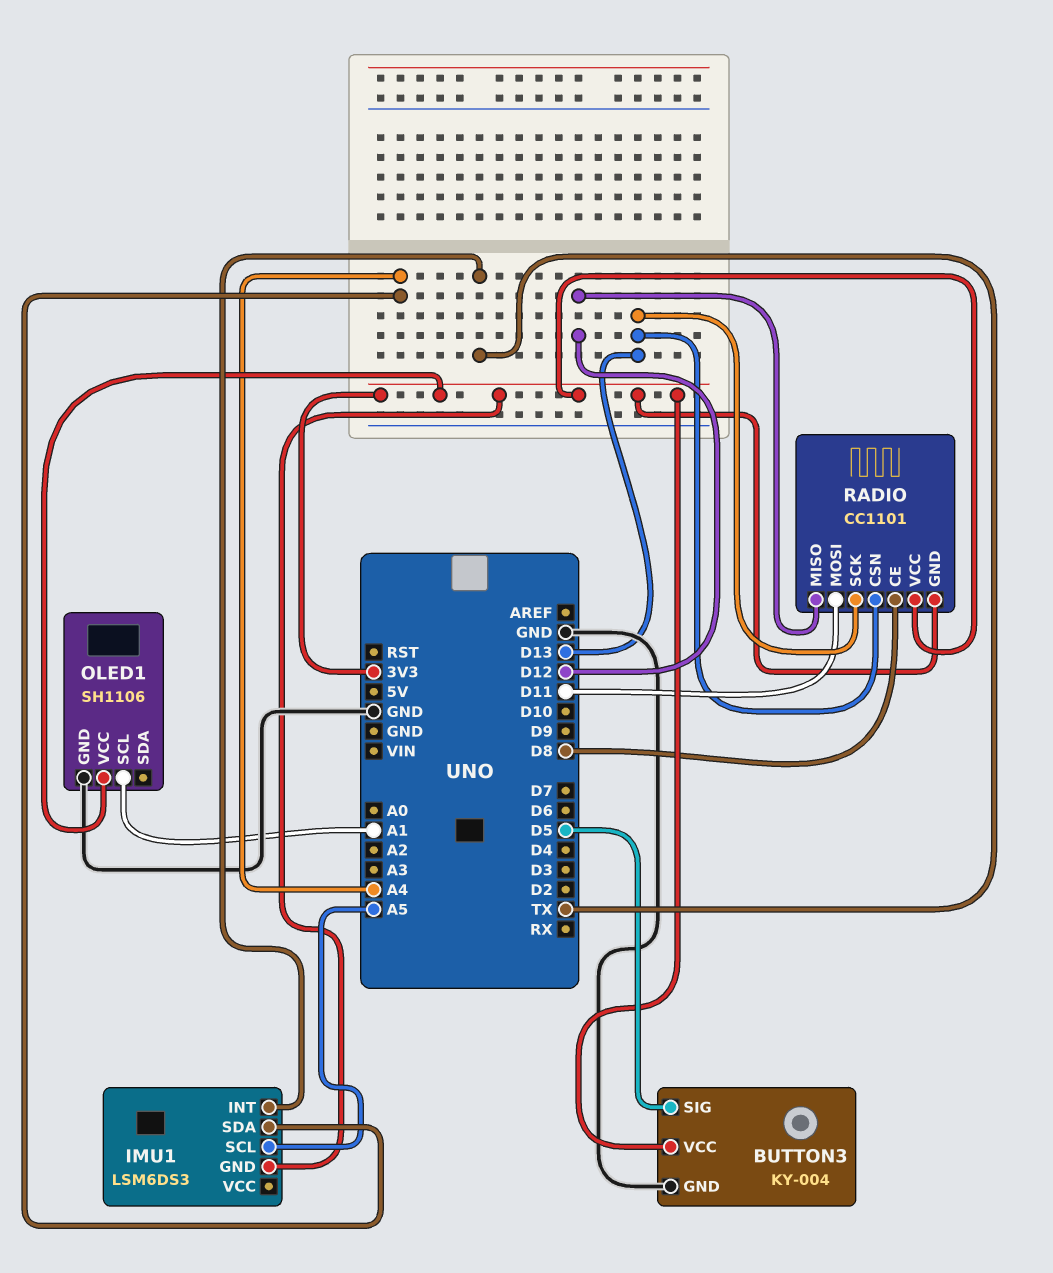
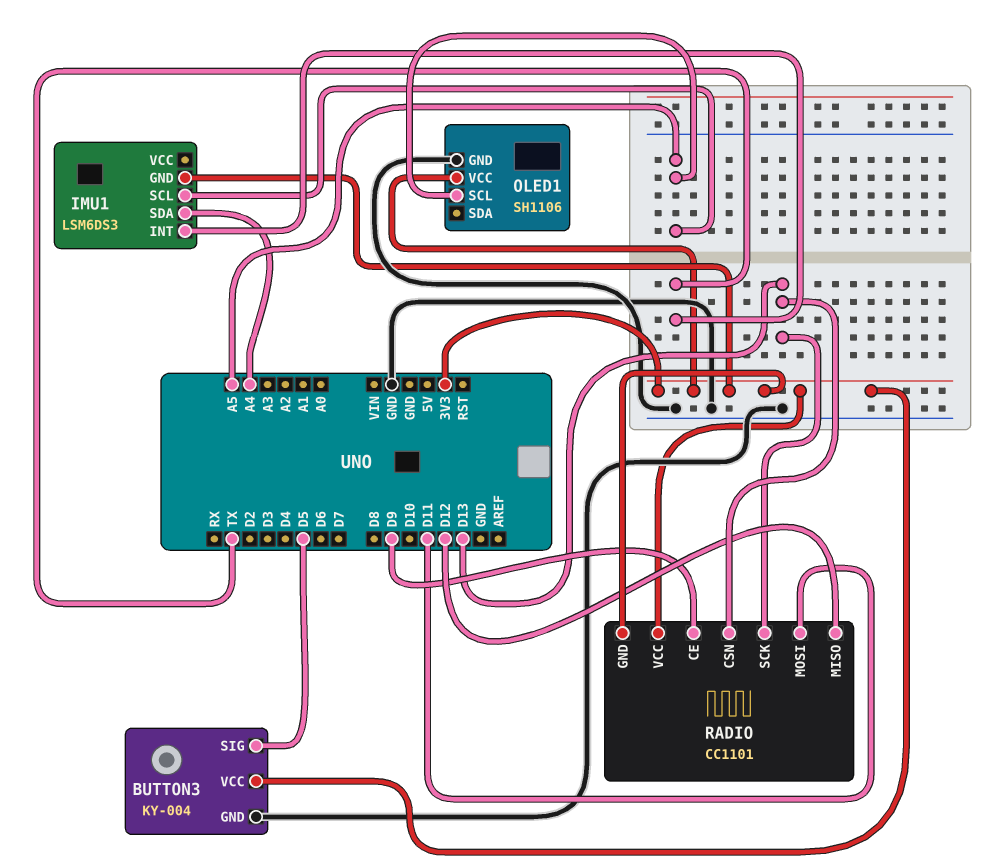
OLED1 pin SCL: A1 -> A5
RADIO pin CE: D8 -> D9

